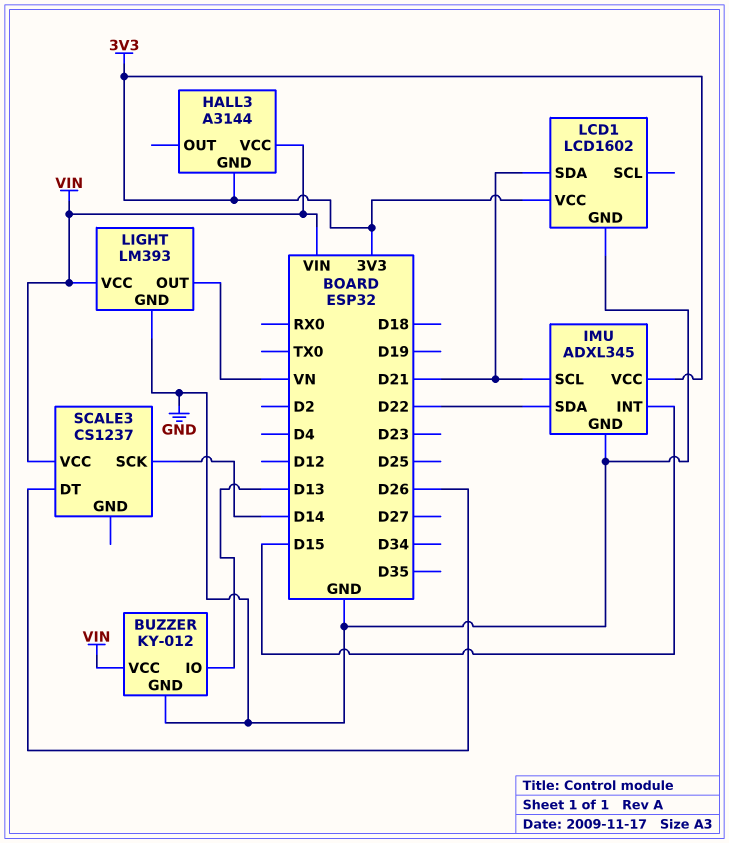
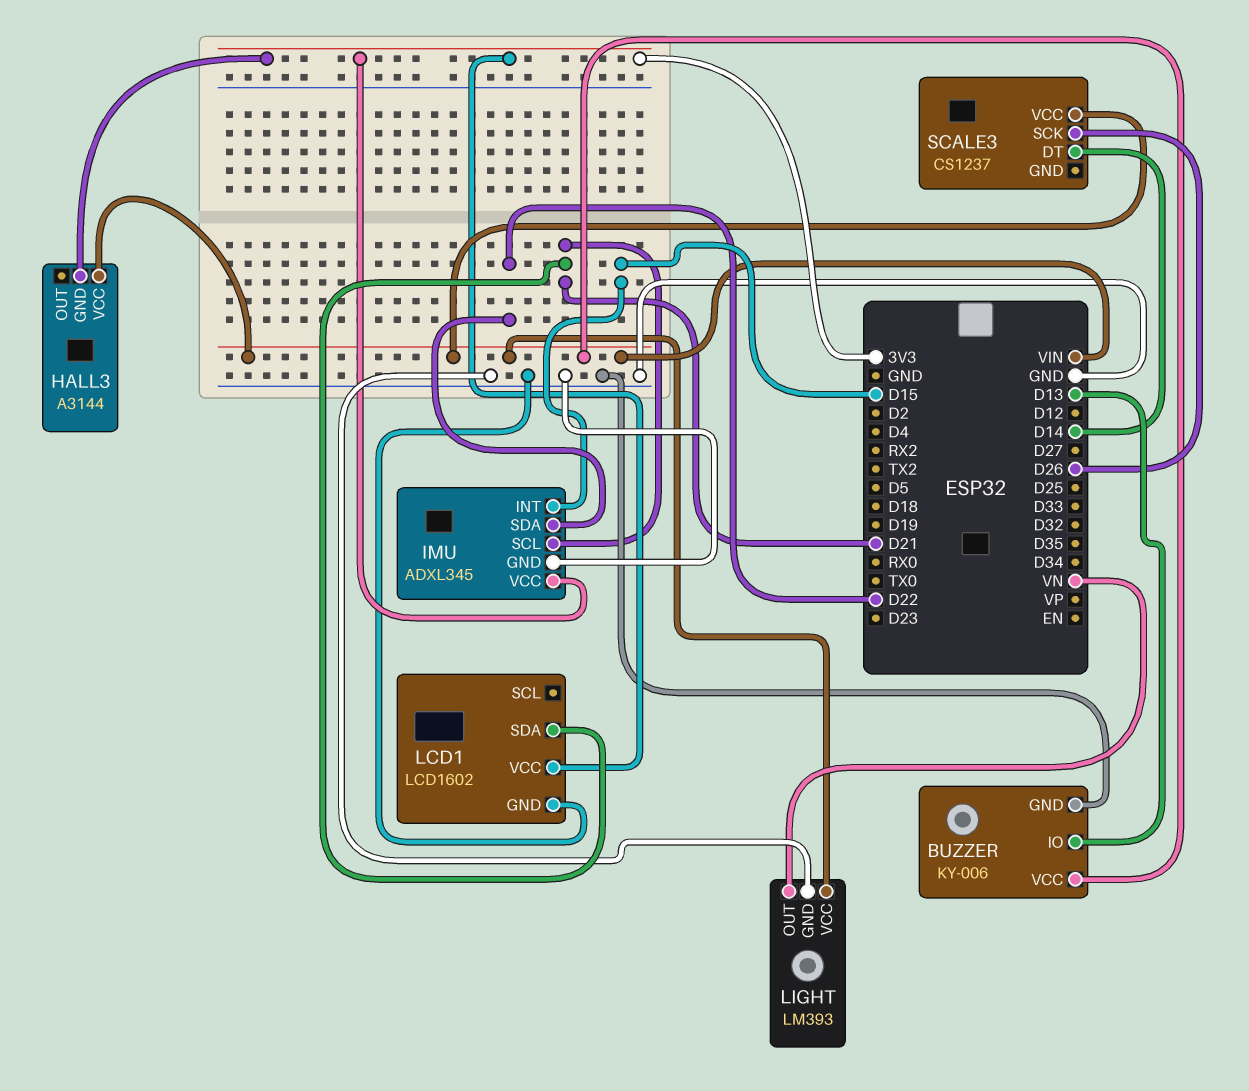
BUZZER: KY-012 -> KY-006
SCALE3 pin DT: D26 -> D14
SCALE3 pin SCK: D14 -> D26

